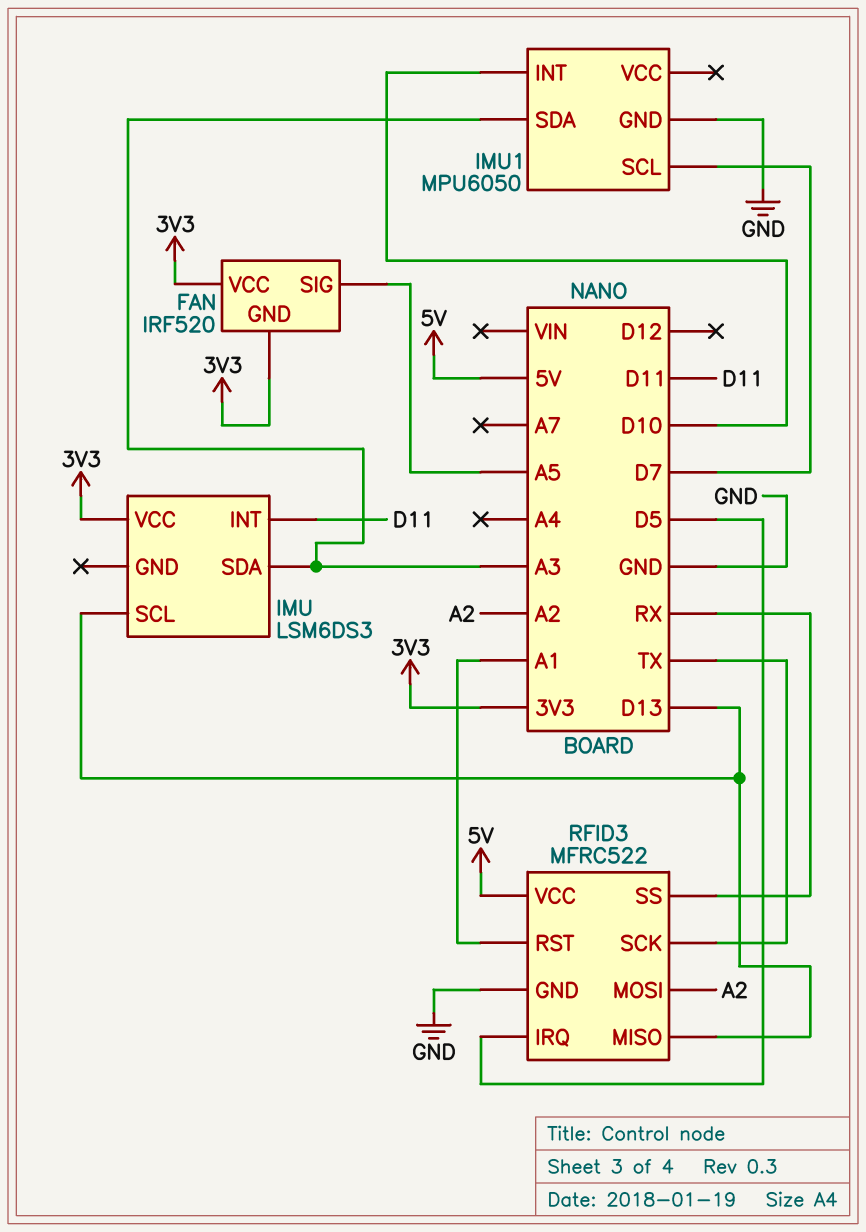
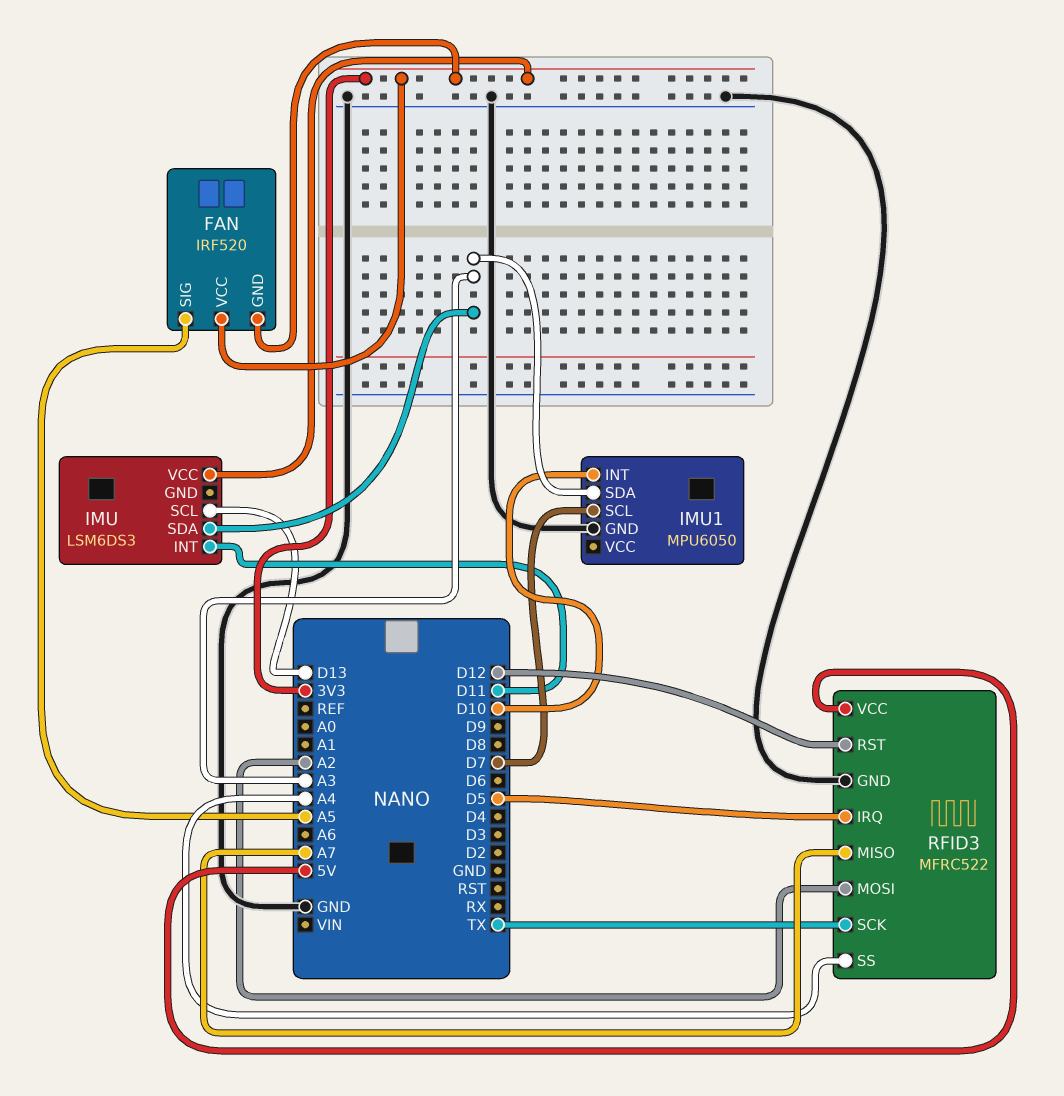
RFID3 pin MISO: D13 -> A7
RFID3 pin RST: A1 -> D12
RFID3 pin SS: RX -> A4

